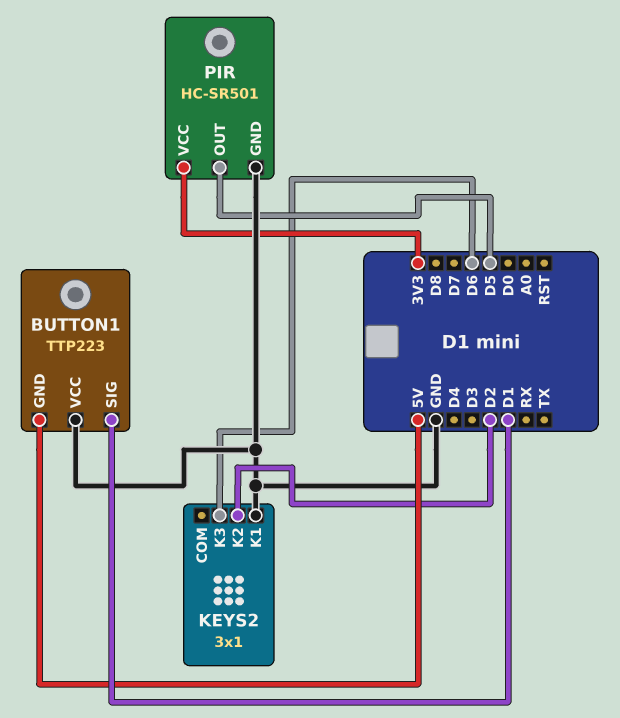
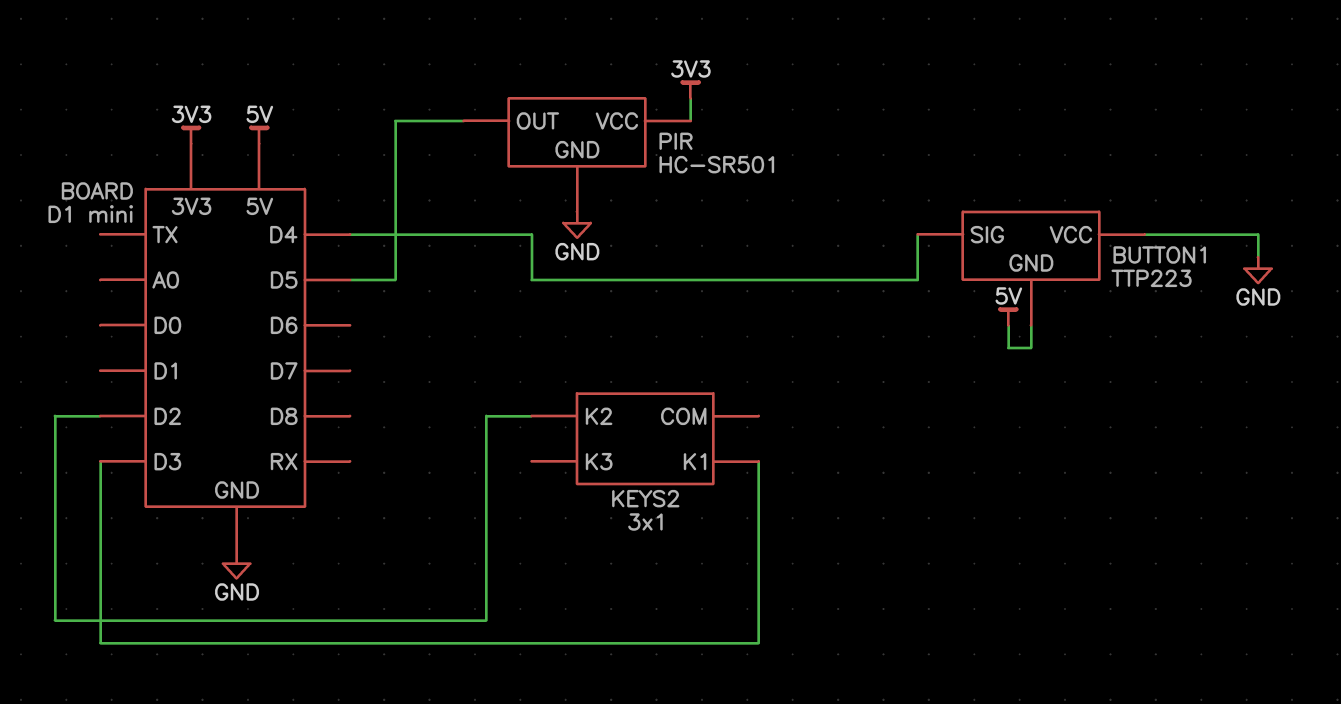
BUTTON1 pin SIG: D1 -> D4
KEYS2 pin K1: GND -> D3
KEYS2 pin K3: D6 -> none

